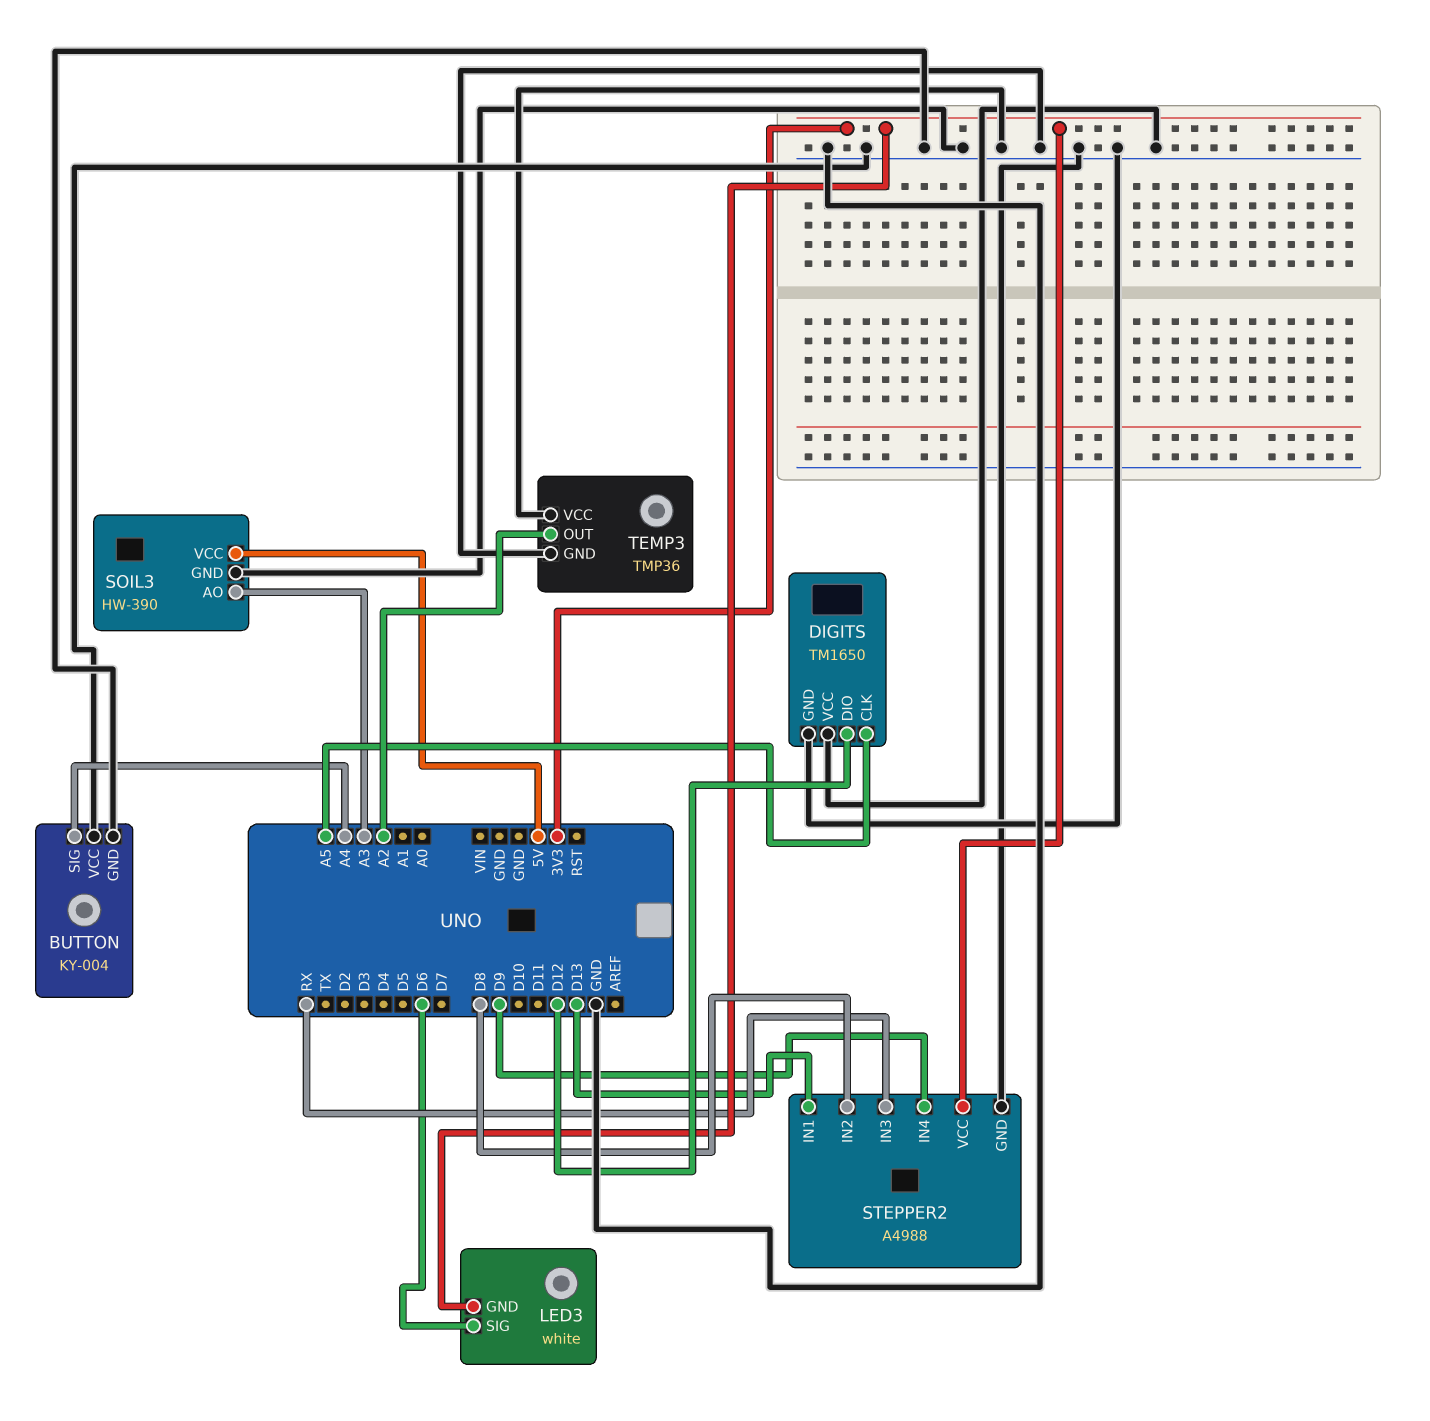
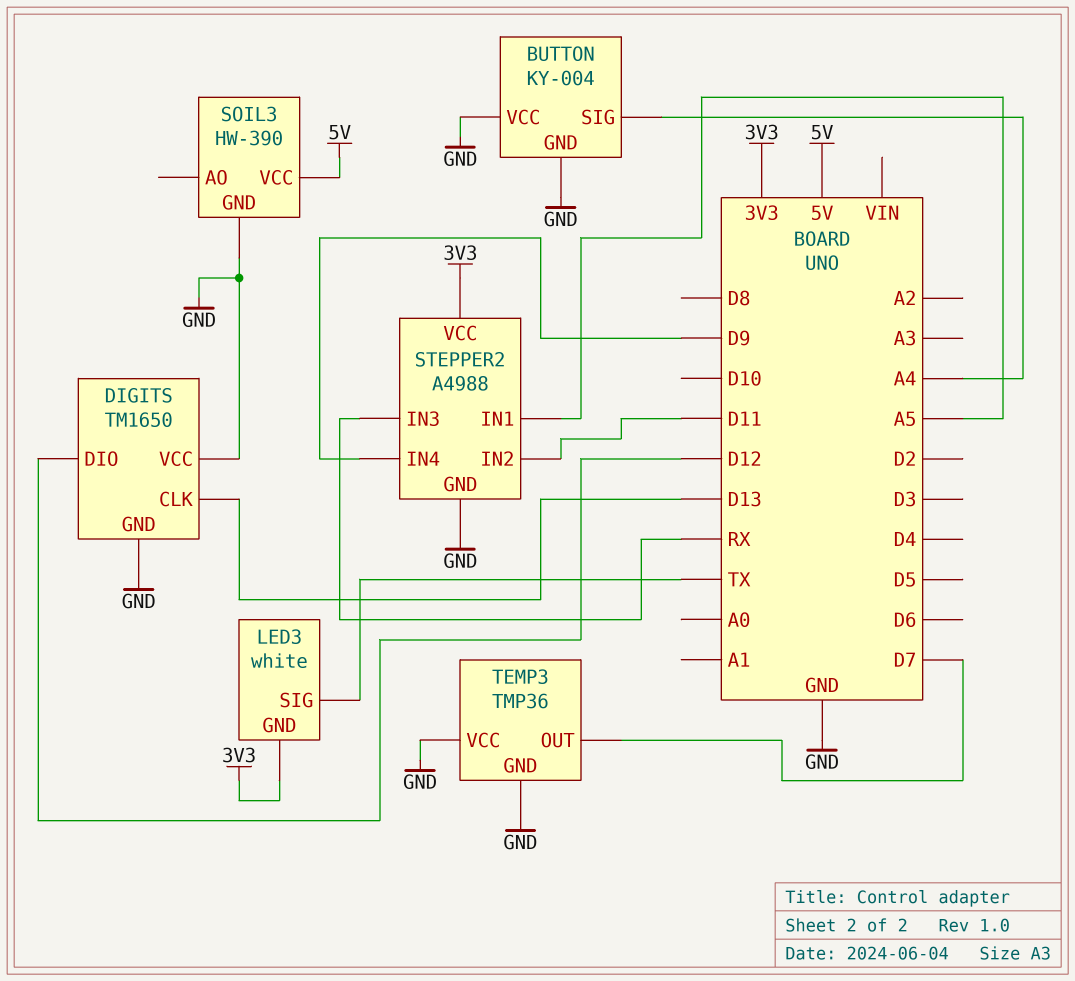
DIGITS pin CLK: A5 -> D13
LED3 pin SIG: D6 -> TX
SOIL3 pin AO: A3 -> none
STEPPER2 pin IN1: D13 -> A5
STEPPER2 pin IN2: D8 -> D11
TEMP3 pin OUT: A2 -> D7

